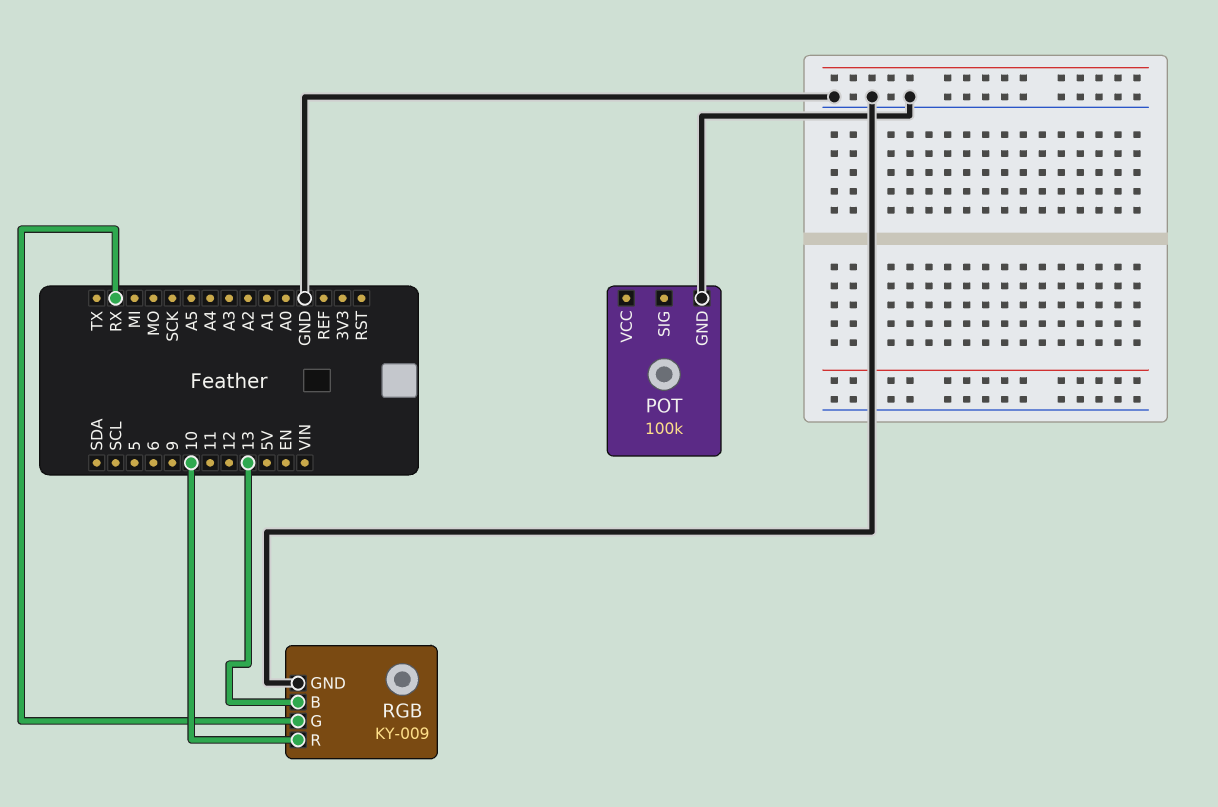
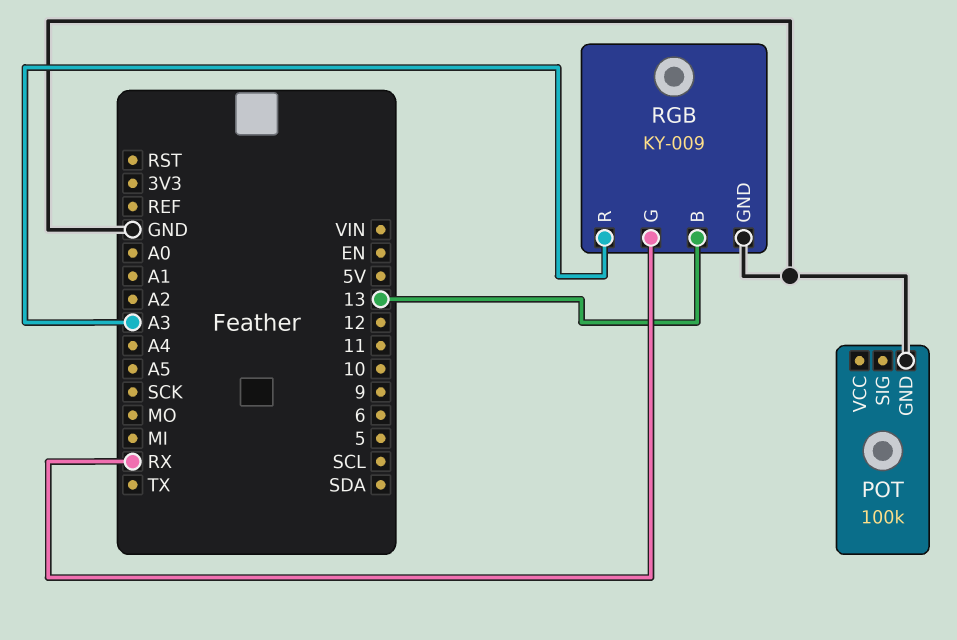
RGB pin R: 10 -> A3

